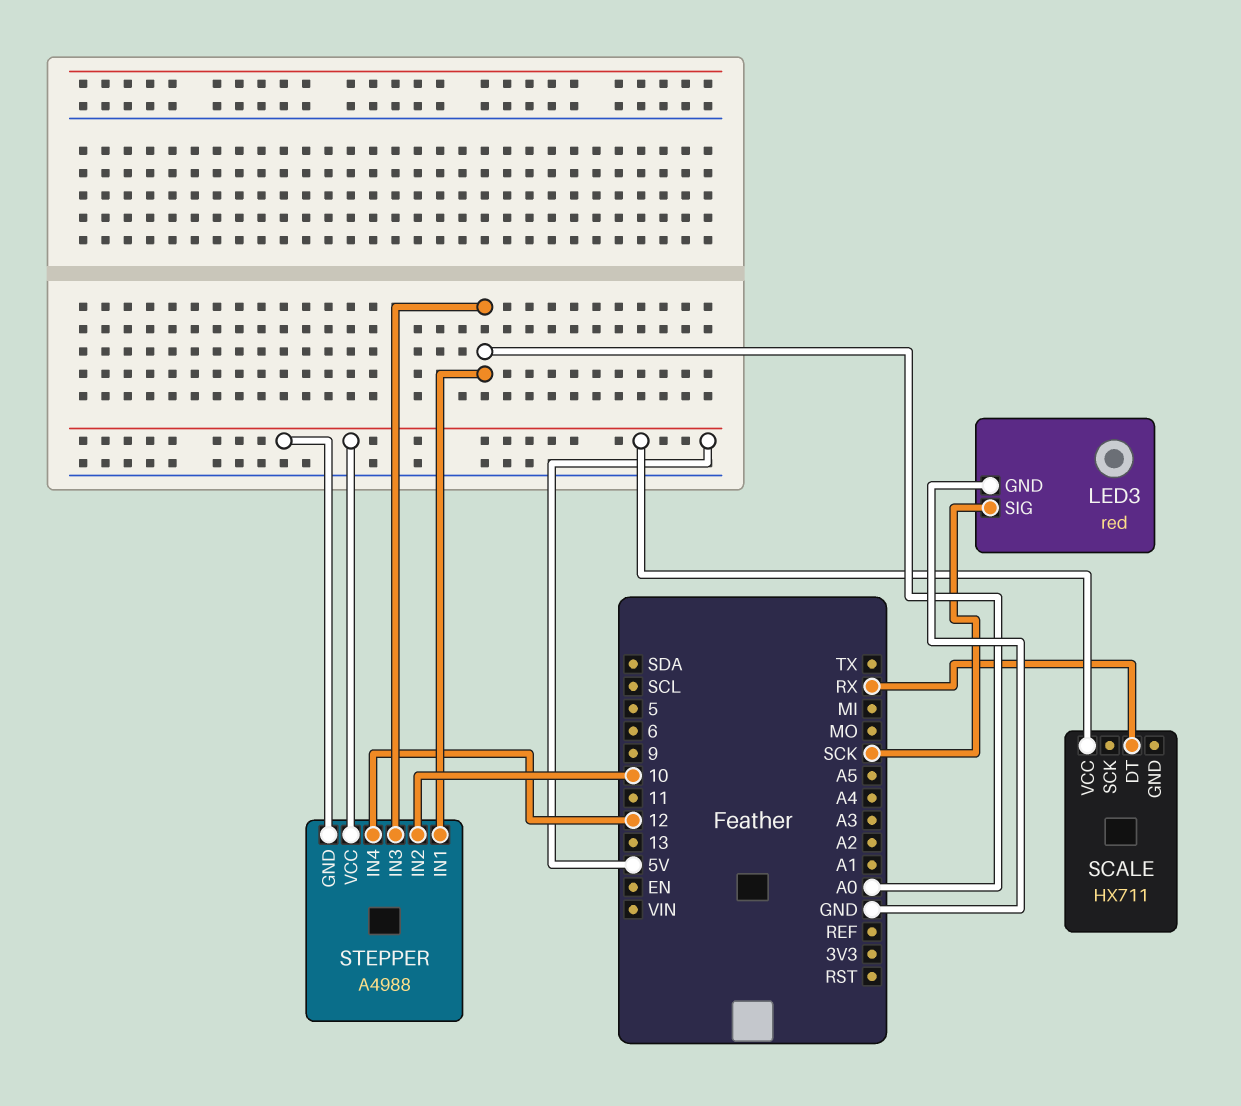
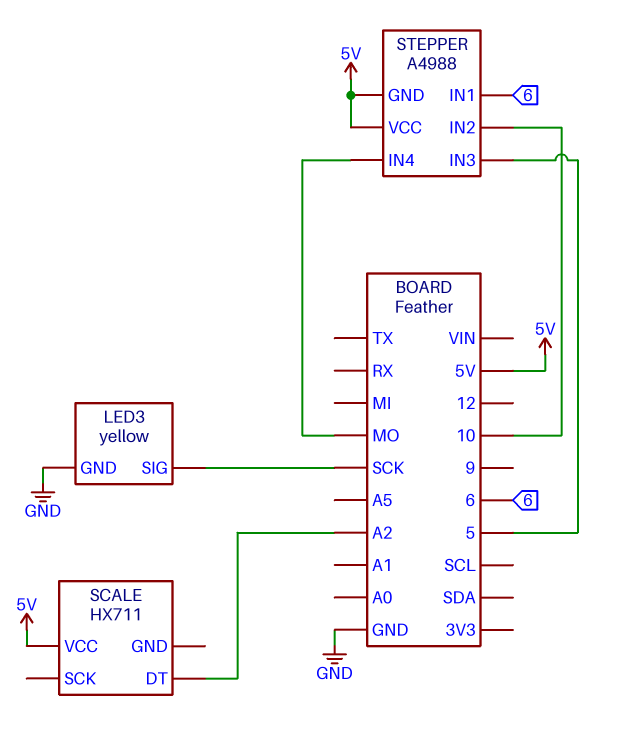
LED3: red -> yellow
SCALE pin DT: RX -> A2
STEPPER pin IN1: A0 -> 6
STEPPER pin IN3: A0 -> 5
STEPPER pin IN4: 12 -> MO

